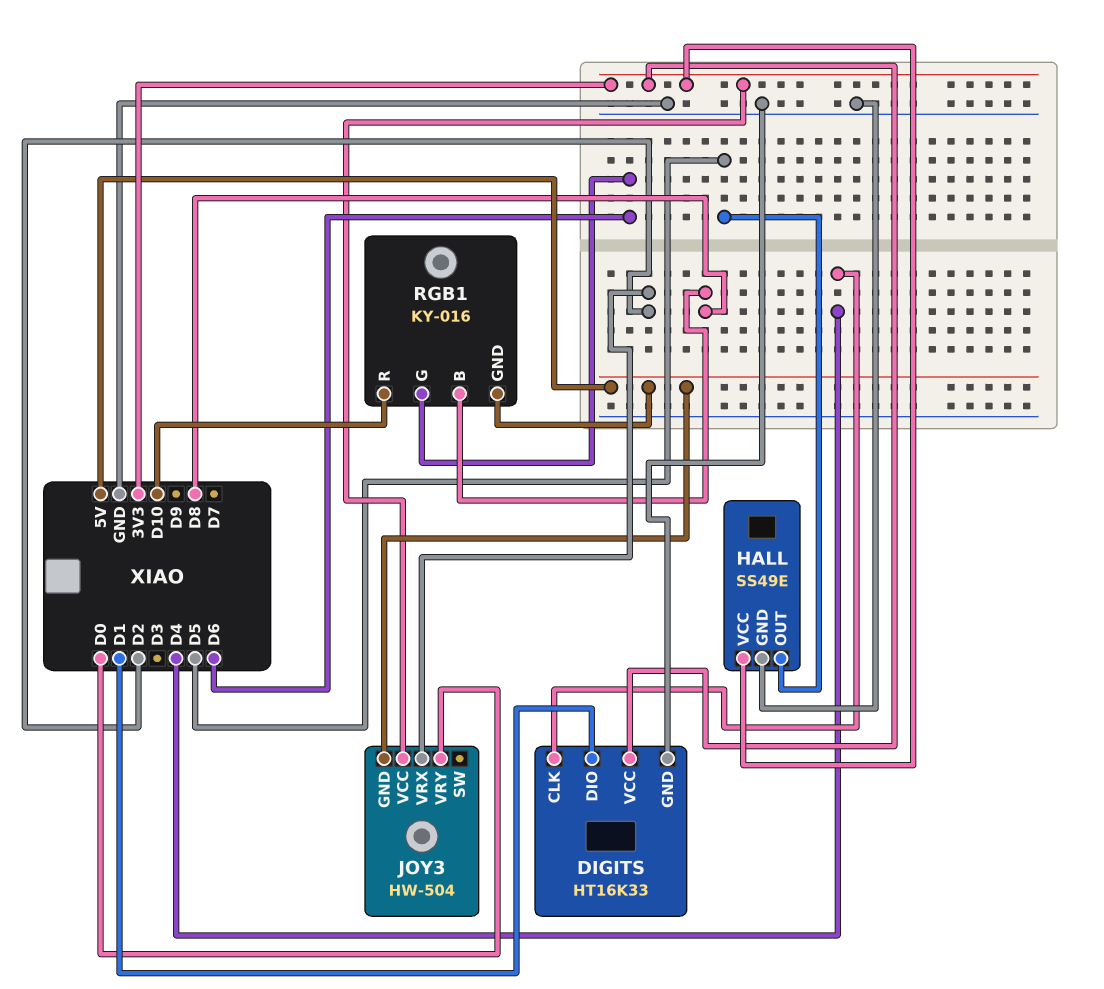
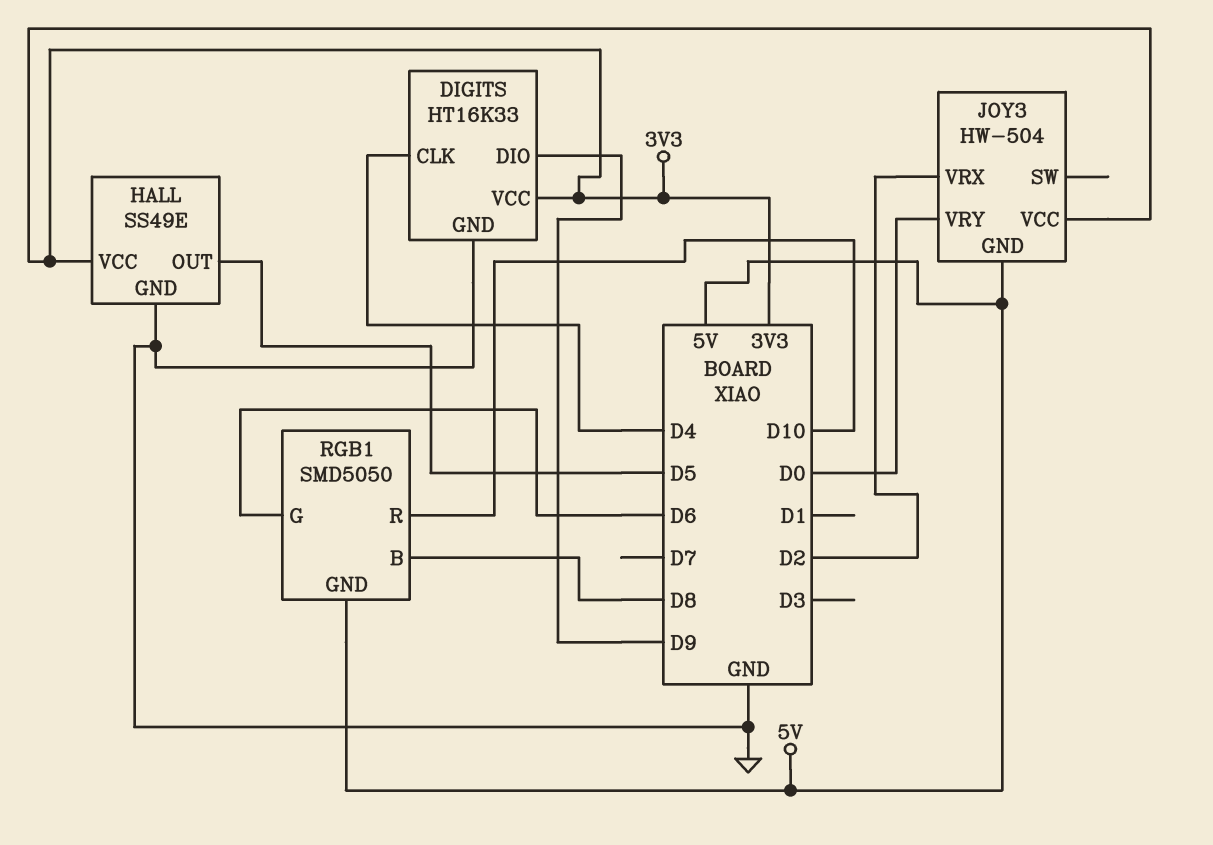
DIGITS pin DIO: D1 -> D9
RGB1: KY-016 -> SMD5050

